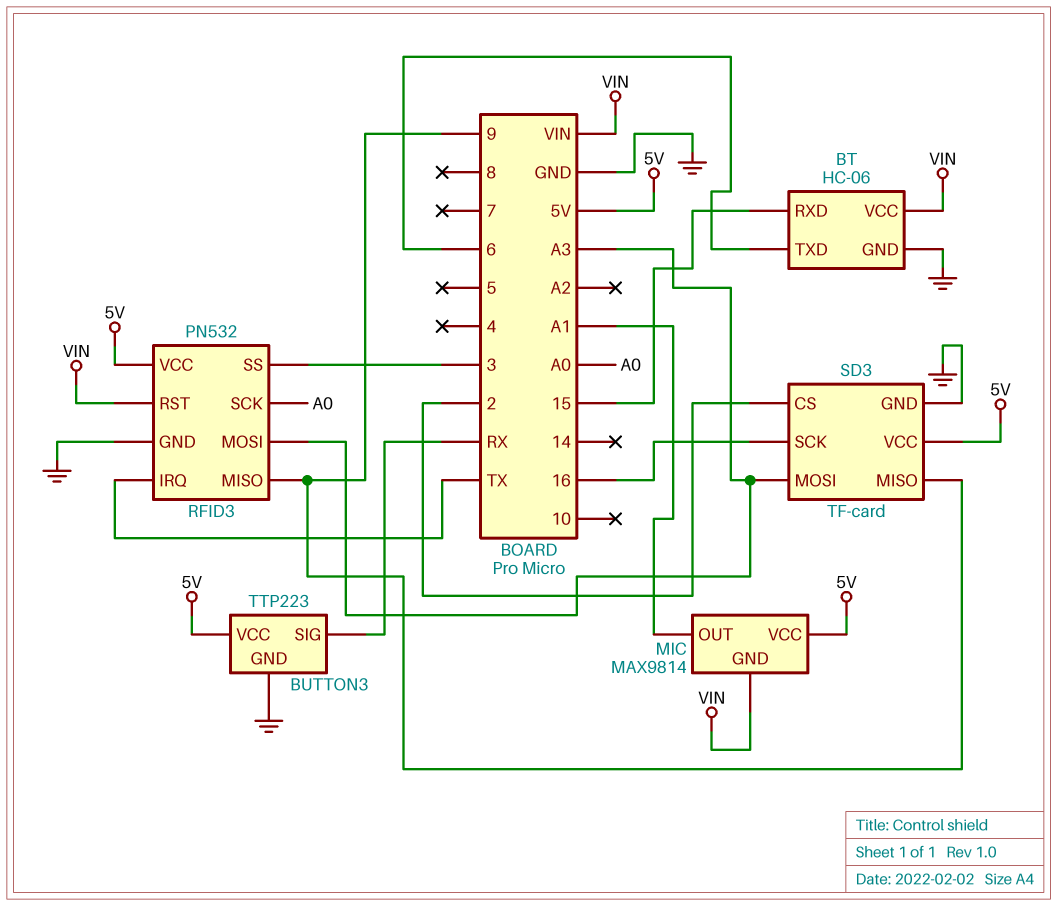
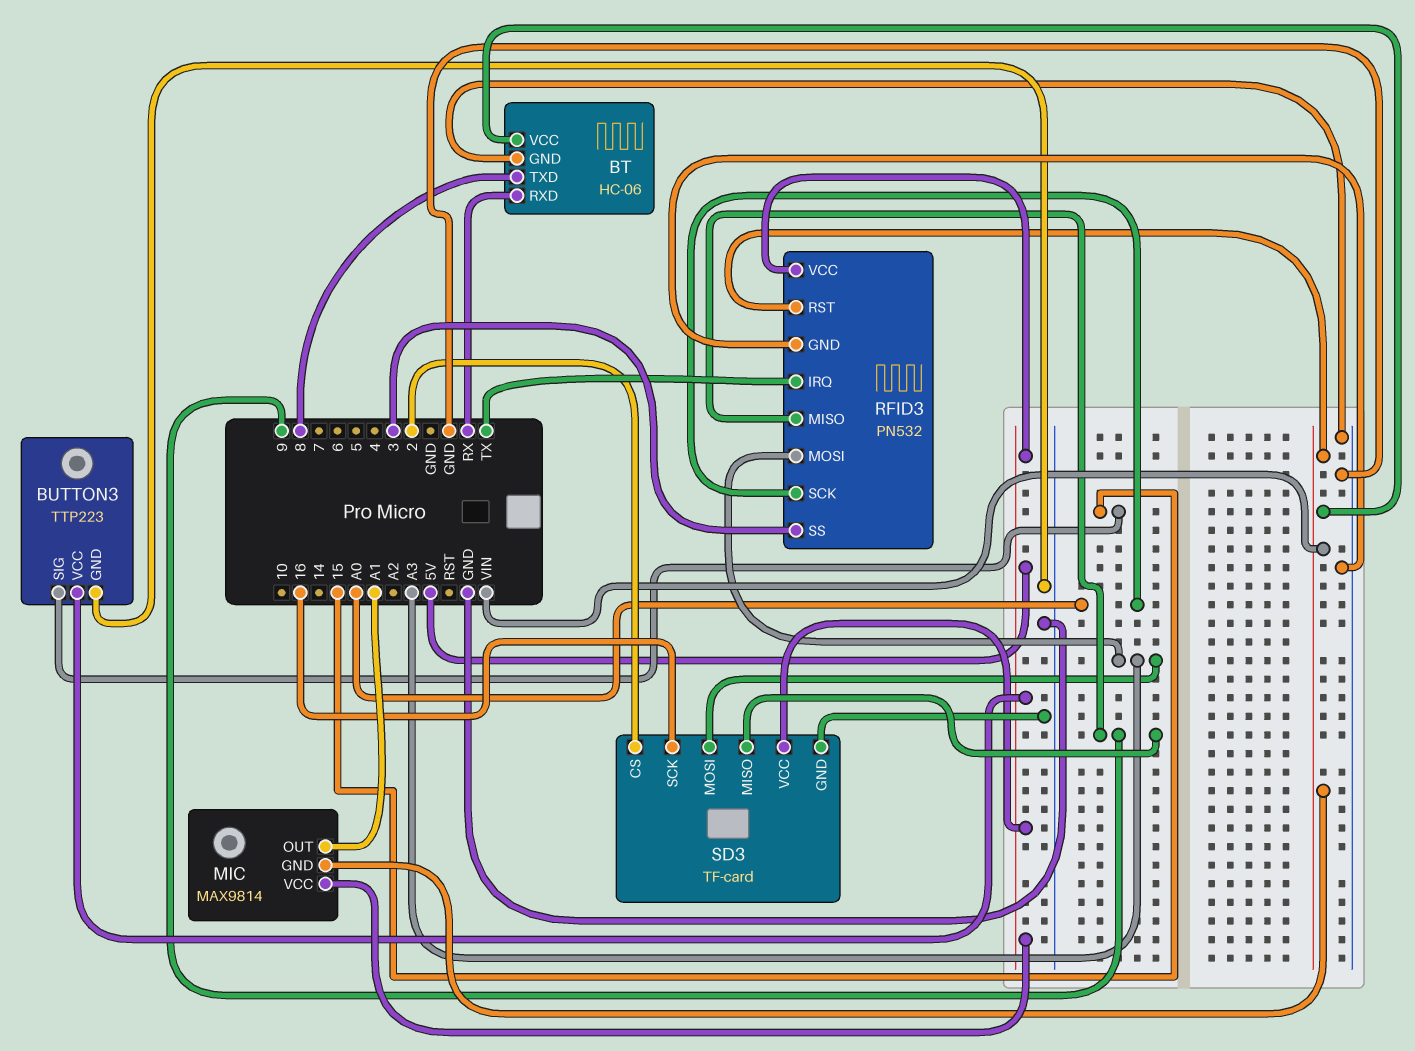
BT pin RXD: 15 -> RX
BT pin TXD: 6 -> 8
BUTTON3 pin SIG: RX -> 15

